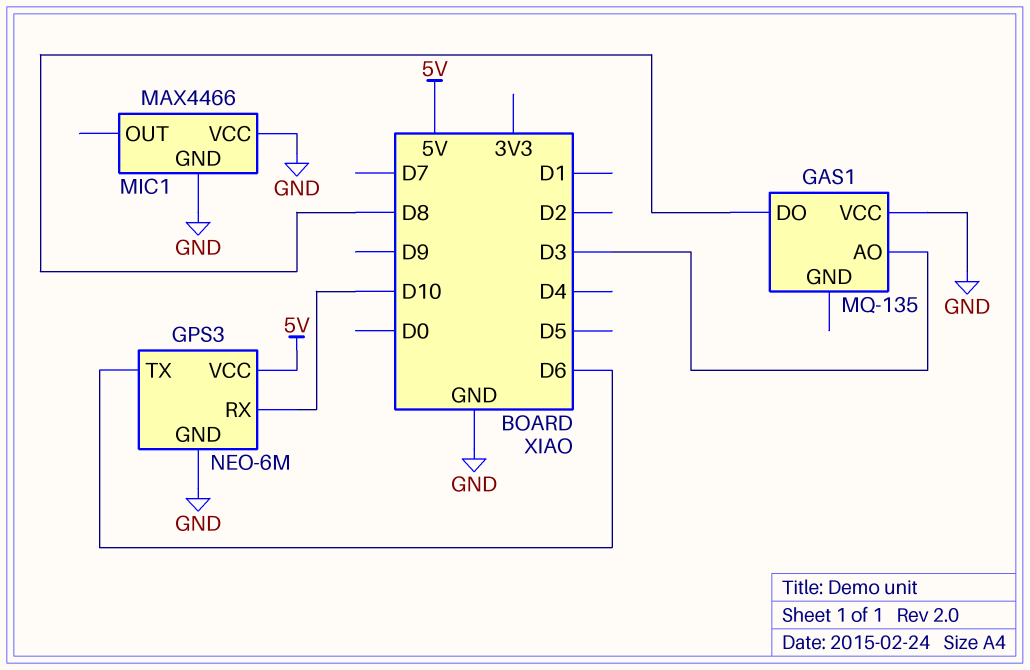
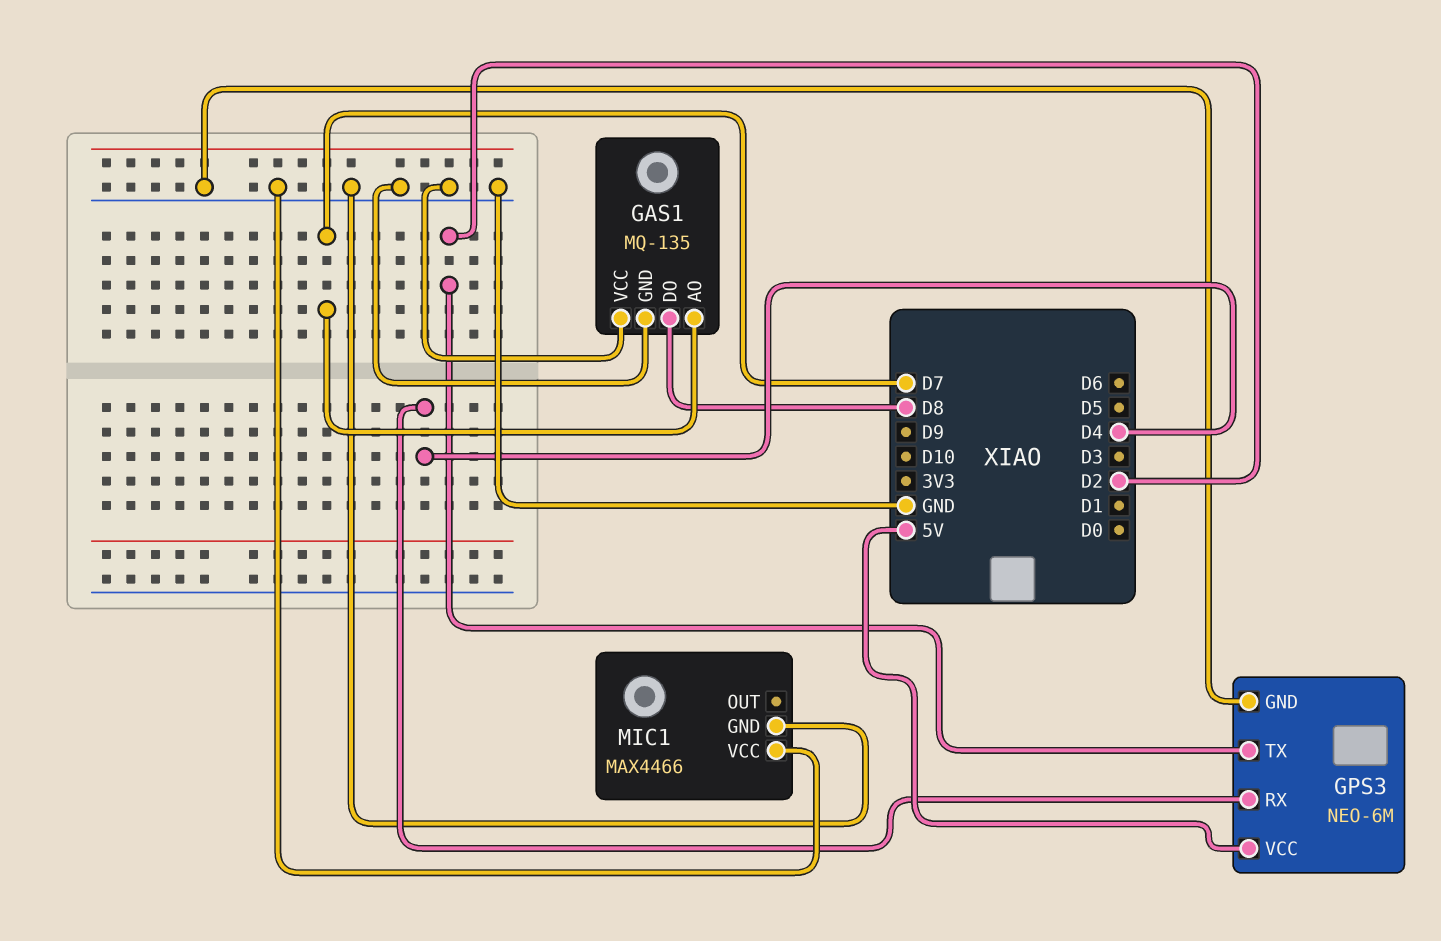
GAS1 pin AO: D3 -> D7
GAS1 pin GND: none -> GND
GPS3 pin RX: D10 -> D4
GPS3 pin TX: D6 -> D2

